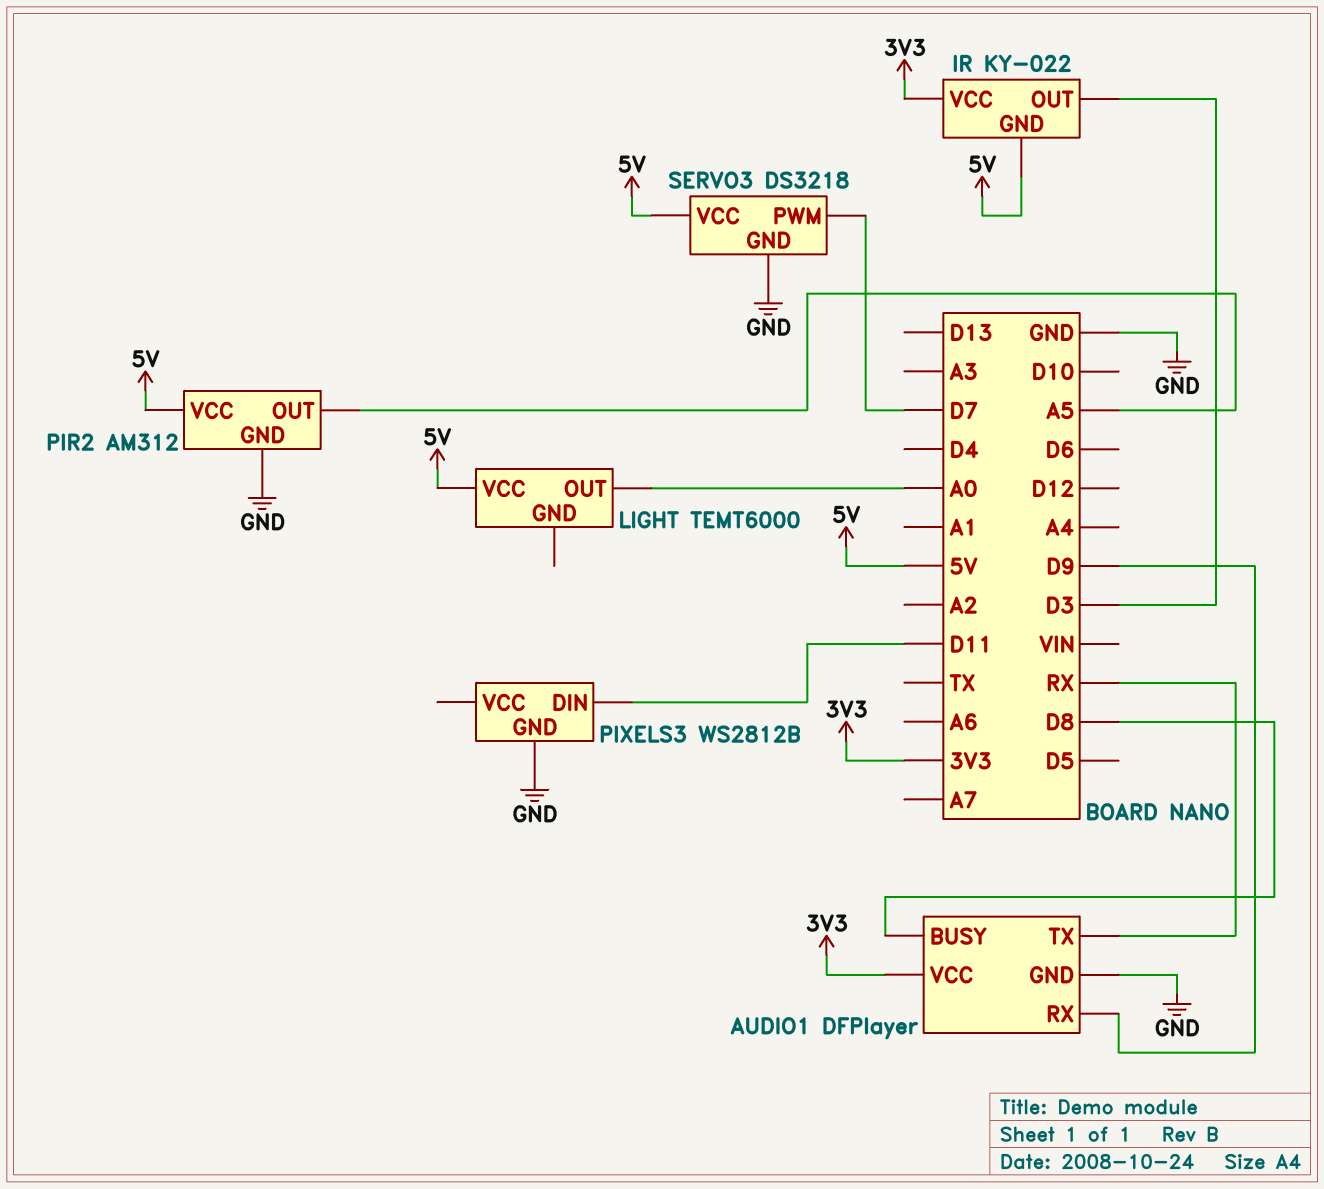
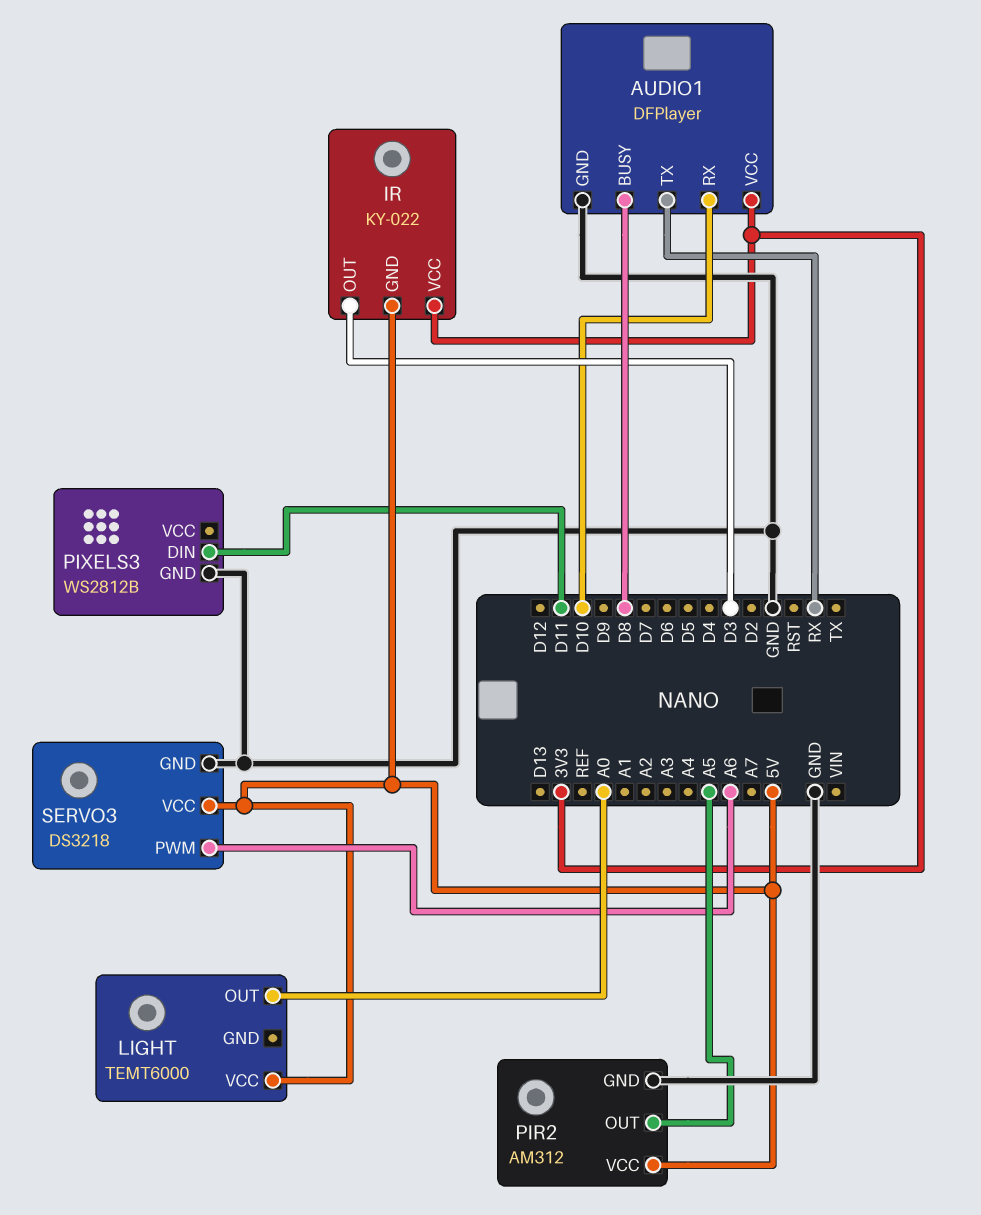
AUDIO1 pin RX: D9 -> D10
SERVO3 pin PWM: D7 -> A6

